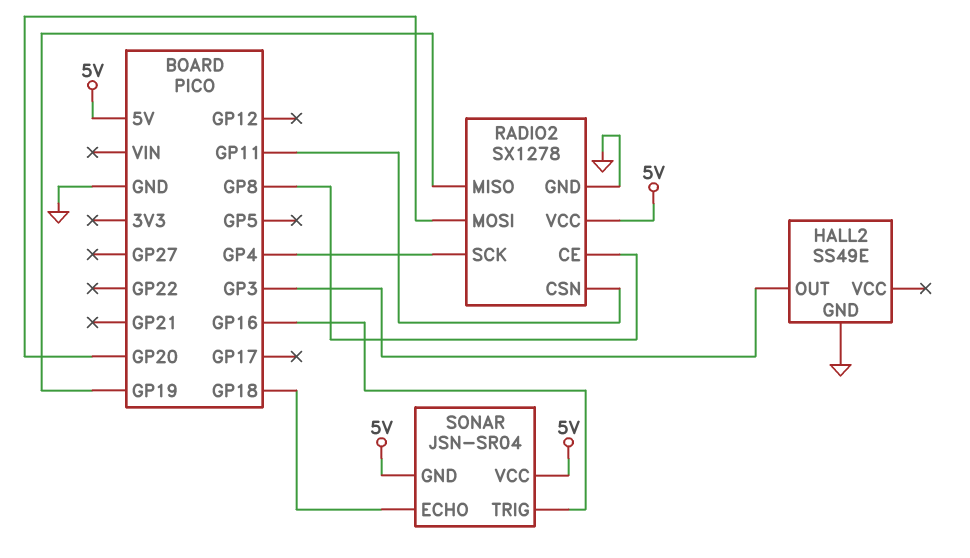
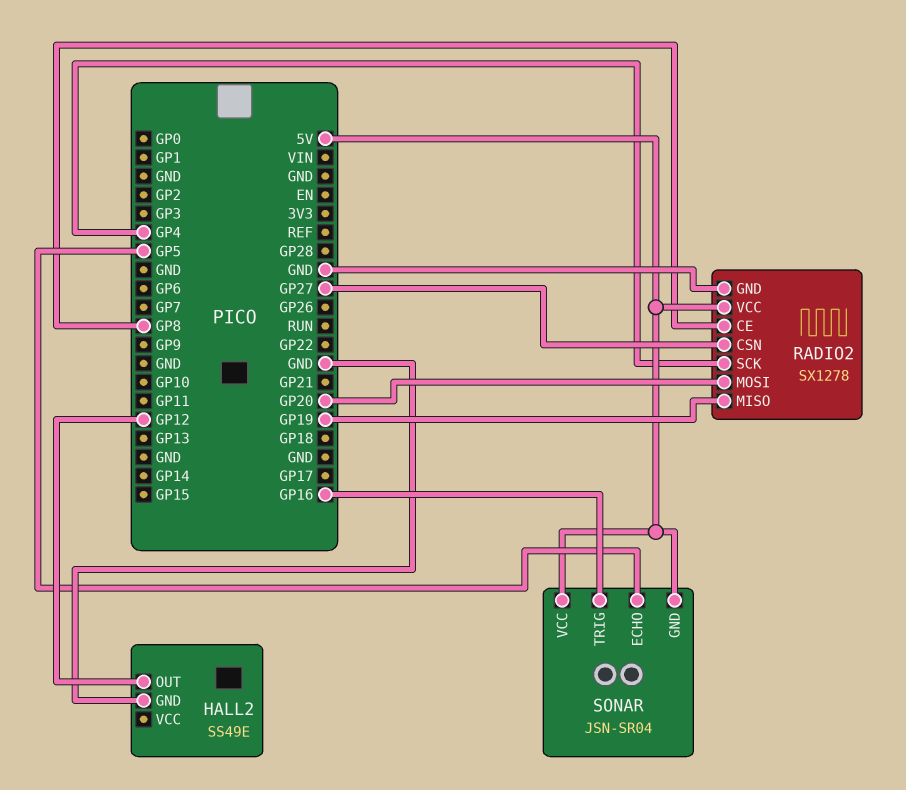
HALL2 pin OUT: GP3 -> GP12
RADIO2 pin CSN: GP11 -> GP27
SONAR pin ECHO: GP18 -> GP5

